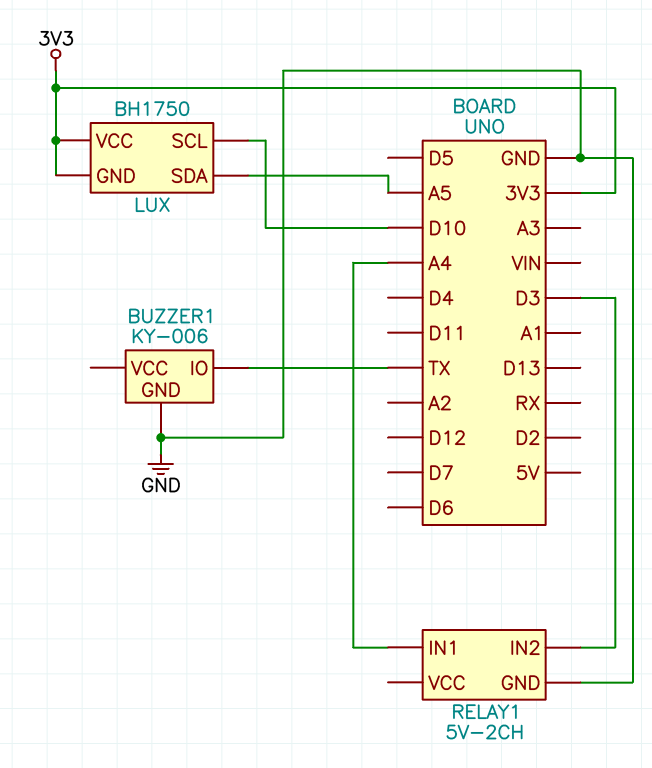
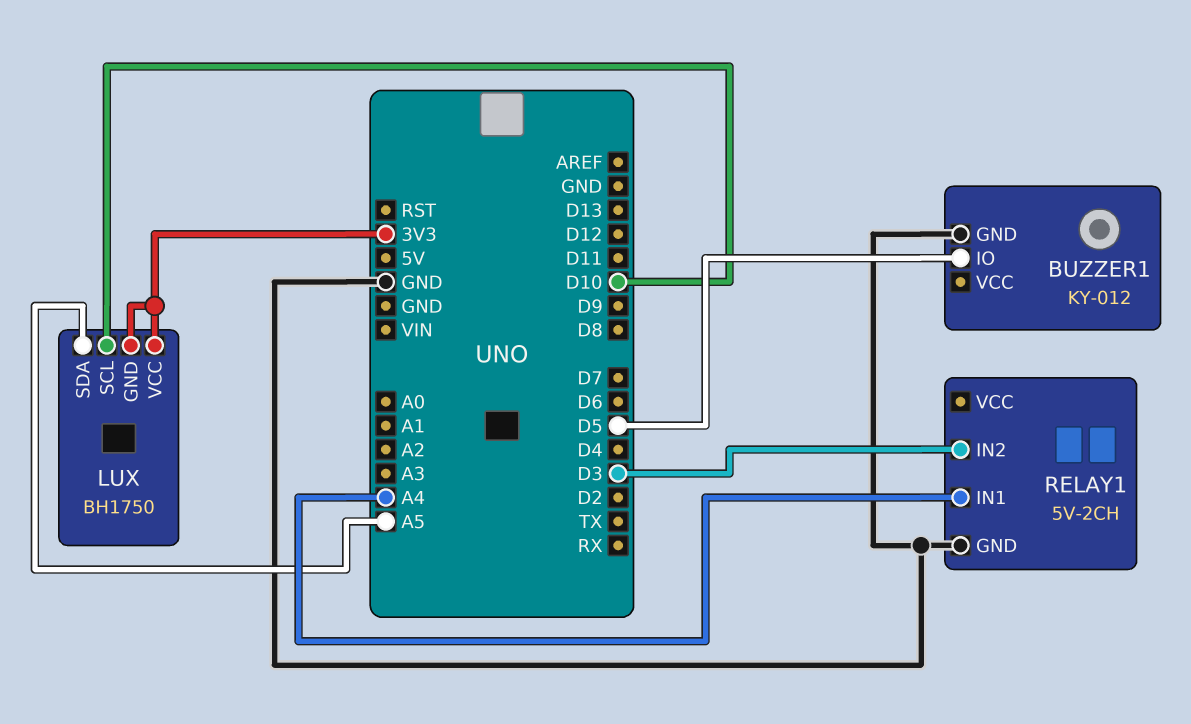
BUZZER1: KY-006 -> KY-012
BUZZER1 pin IO: TX -> D5

